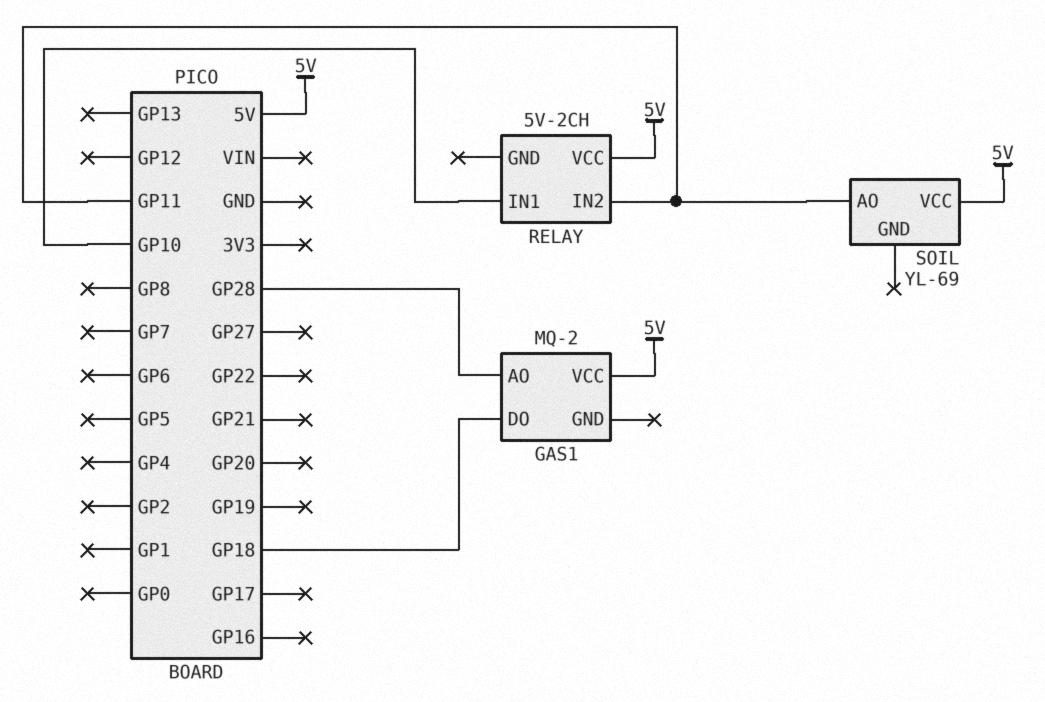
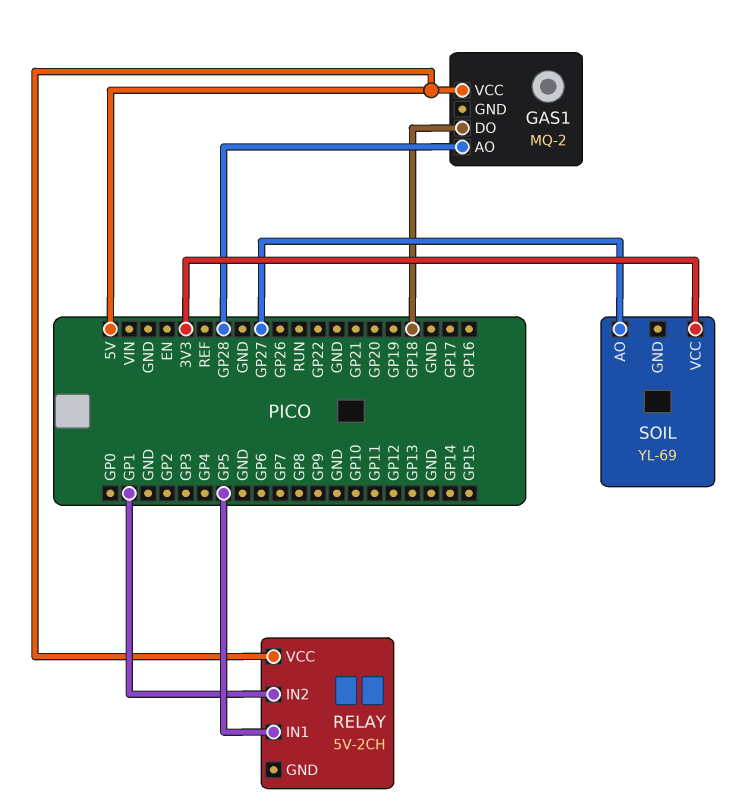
RELAY pin IN1: GP10 -> GP5
RELAY pin IN2: GP11 -> GP1
SOIL pin AO: GP11 -> GP27
SOIL pin VCC: 5V -> 3V3

